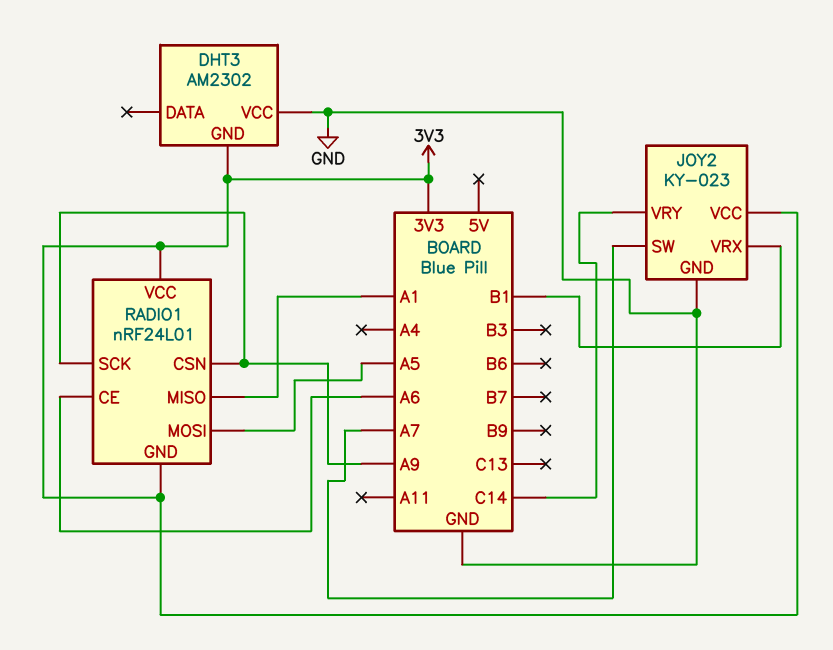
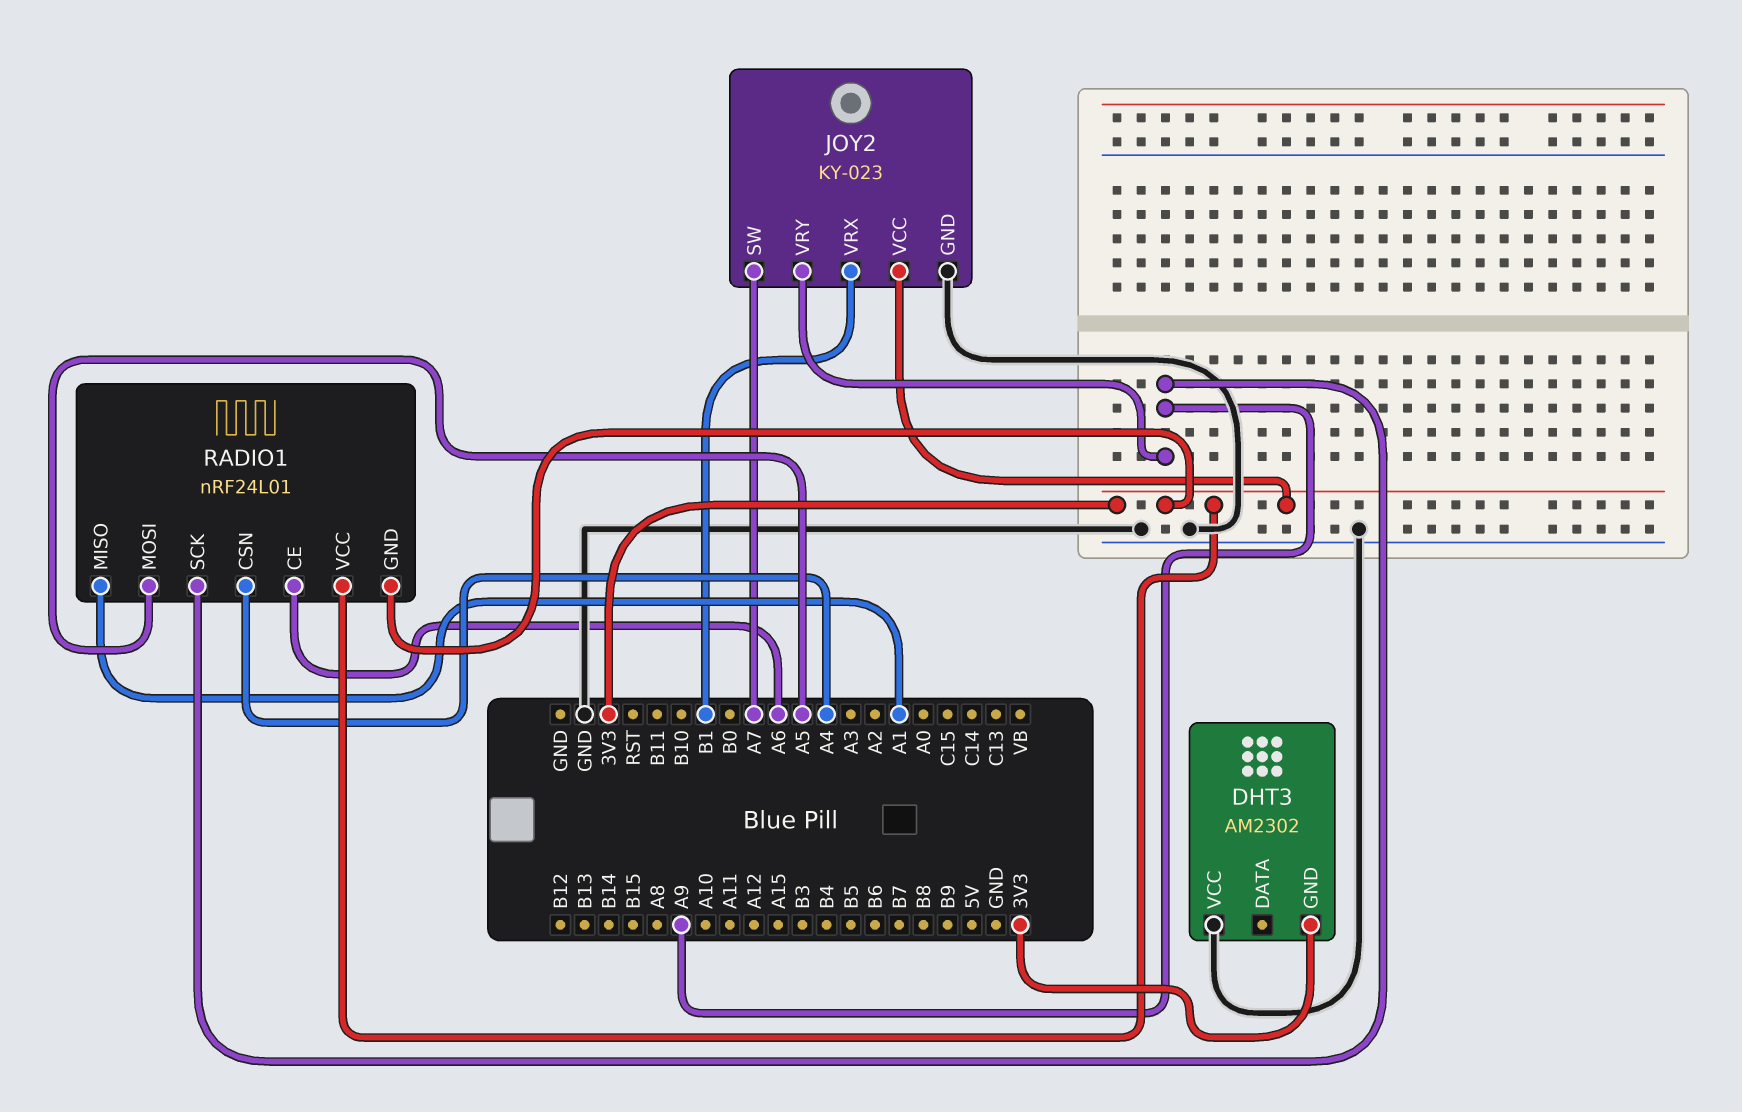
JOY2 pin VRY: C14 -> A9
RADIO1 pin CSN: A9 -> A4

